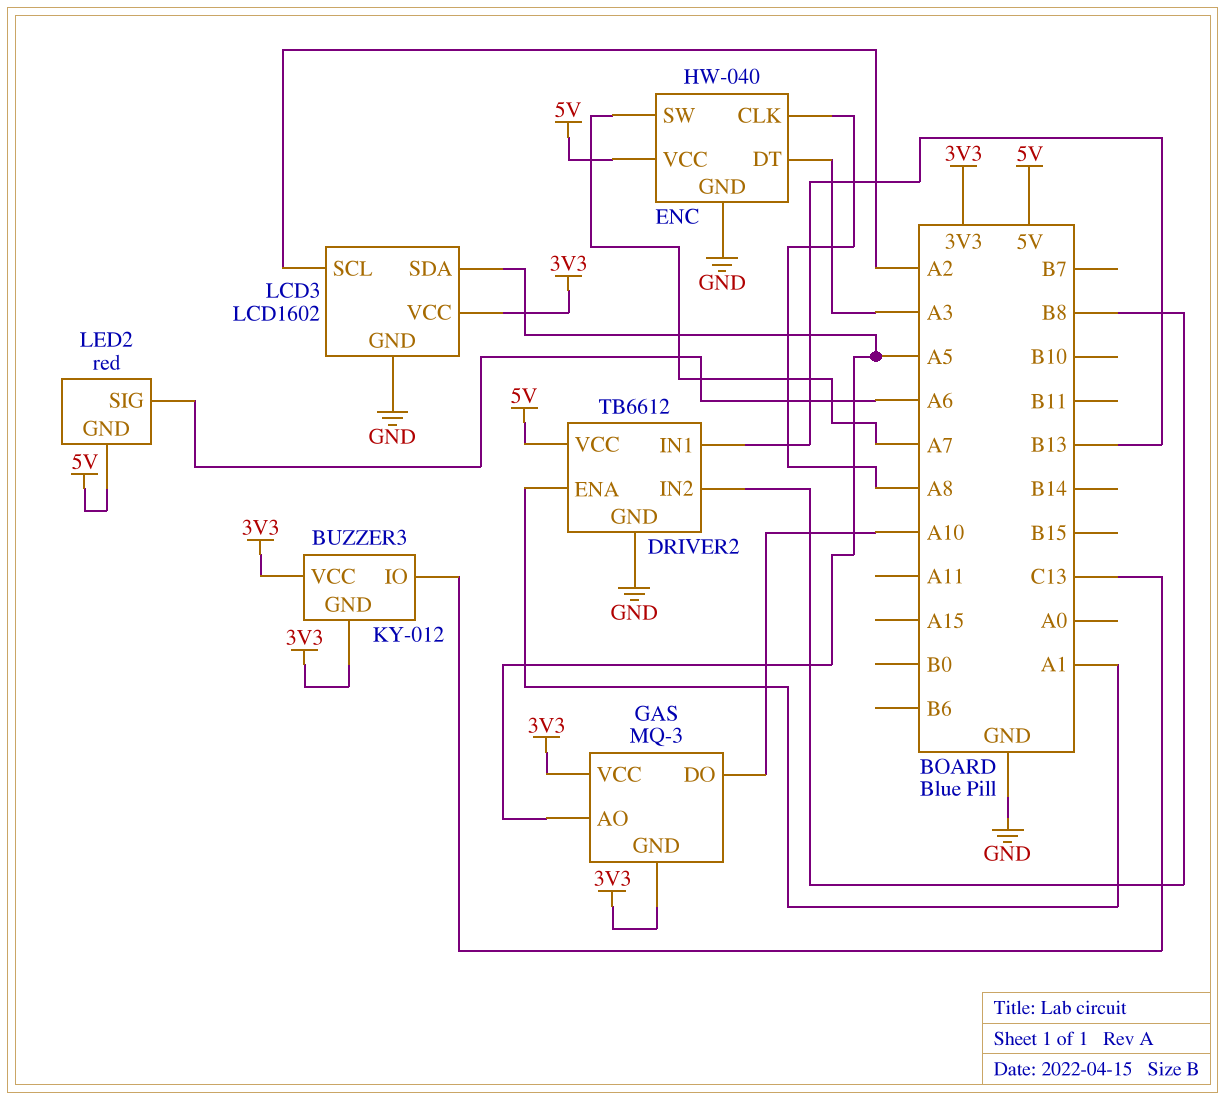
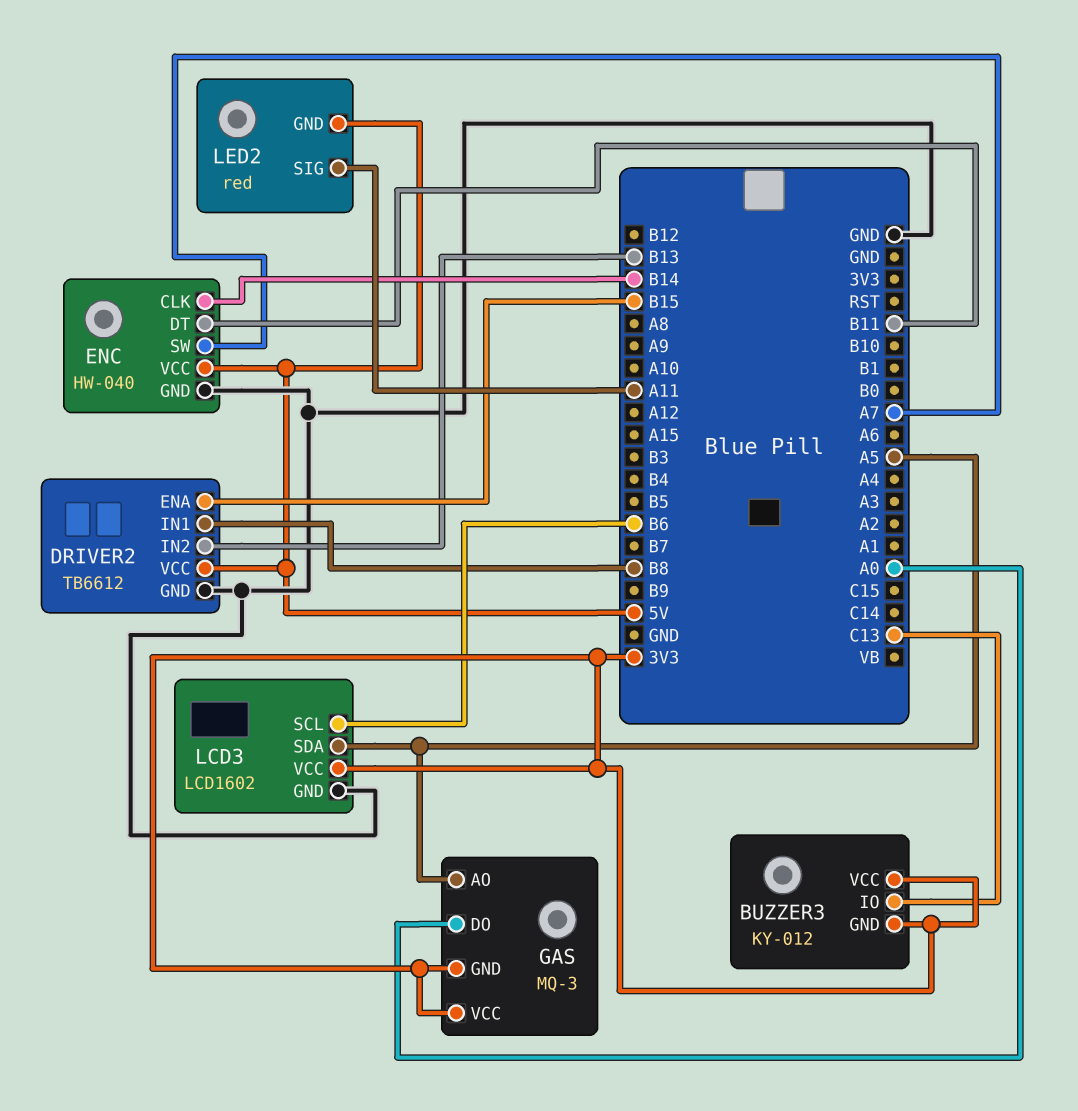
DRIVER2 pin ENA: A1 -> B15
DRIVER2 pin IN1: B13 -> B8
DRIVER2 pin IN2: B8 -> B13
ENC pin CLK: A8 -> B14
ENC pin DT: A3 -> B11
GAS pin DO: A10 -> A0
LCD3 pin SCL: A2 -> B6
LED2 pin SIG: A6 -> A11

